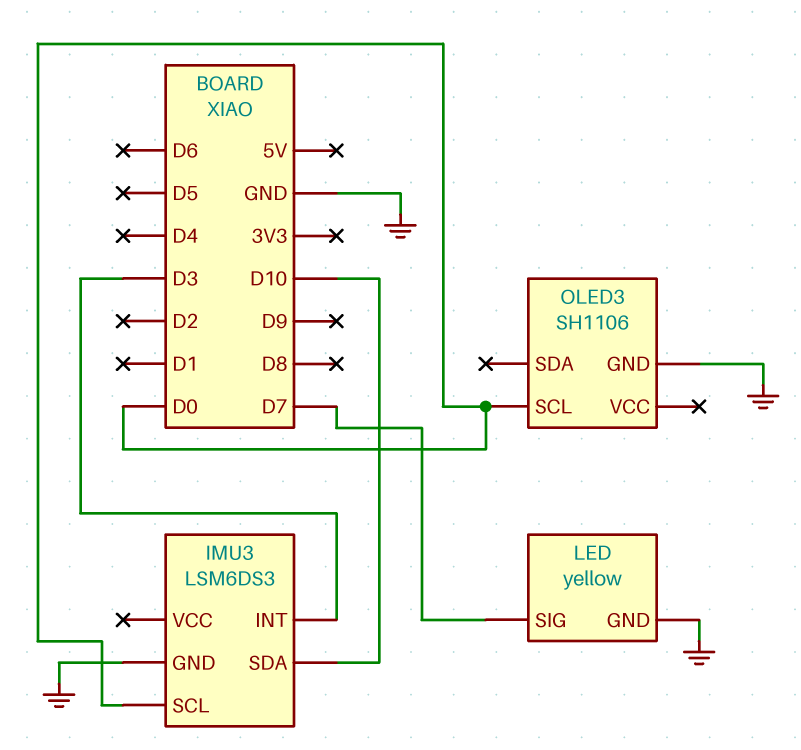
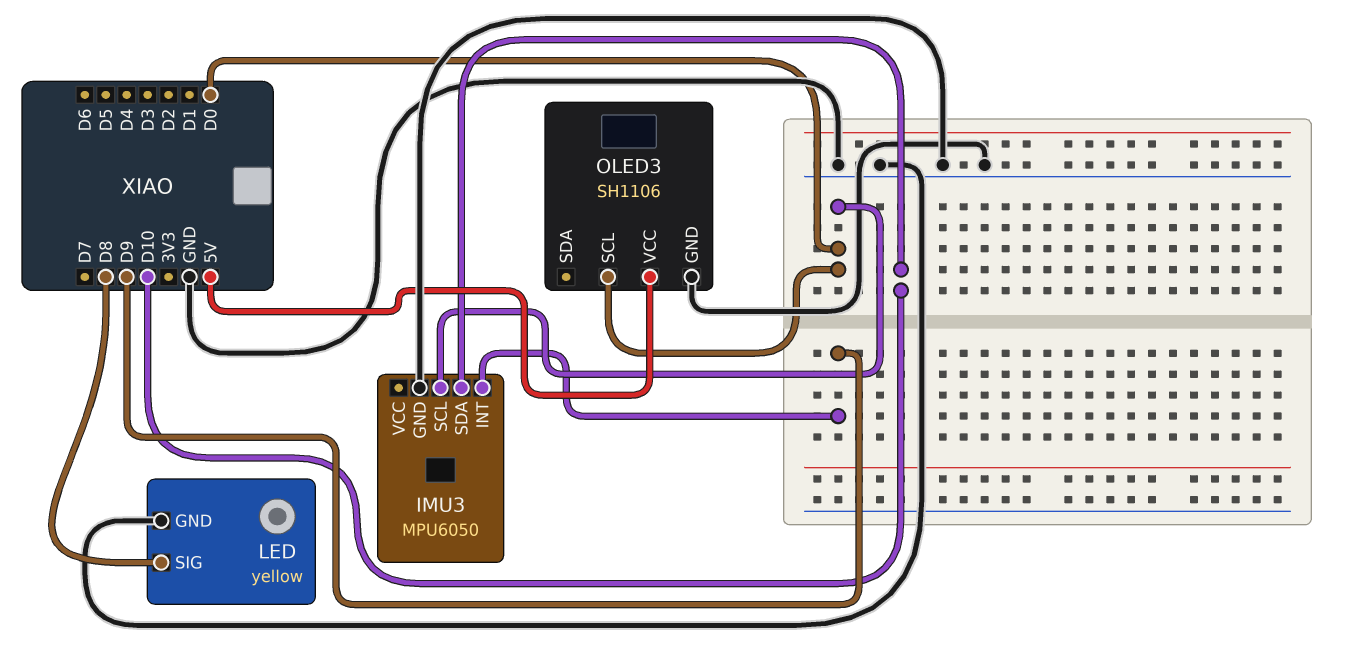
IMU3: LSM6DS3 -> MPU6050
IMU3 pin INT: D3 -> D9
LED pin SIG: D7 -> D8
OLED3 pin VCC: none -> 5V

